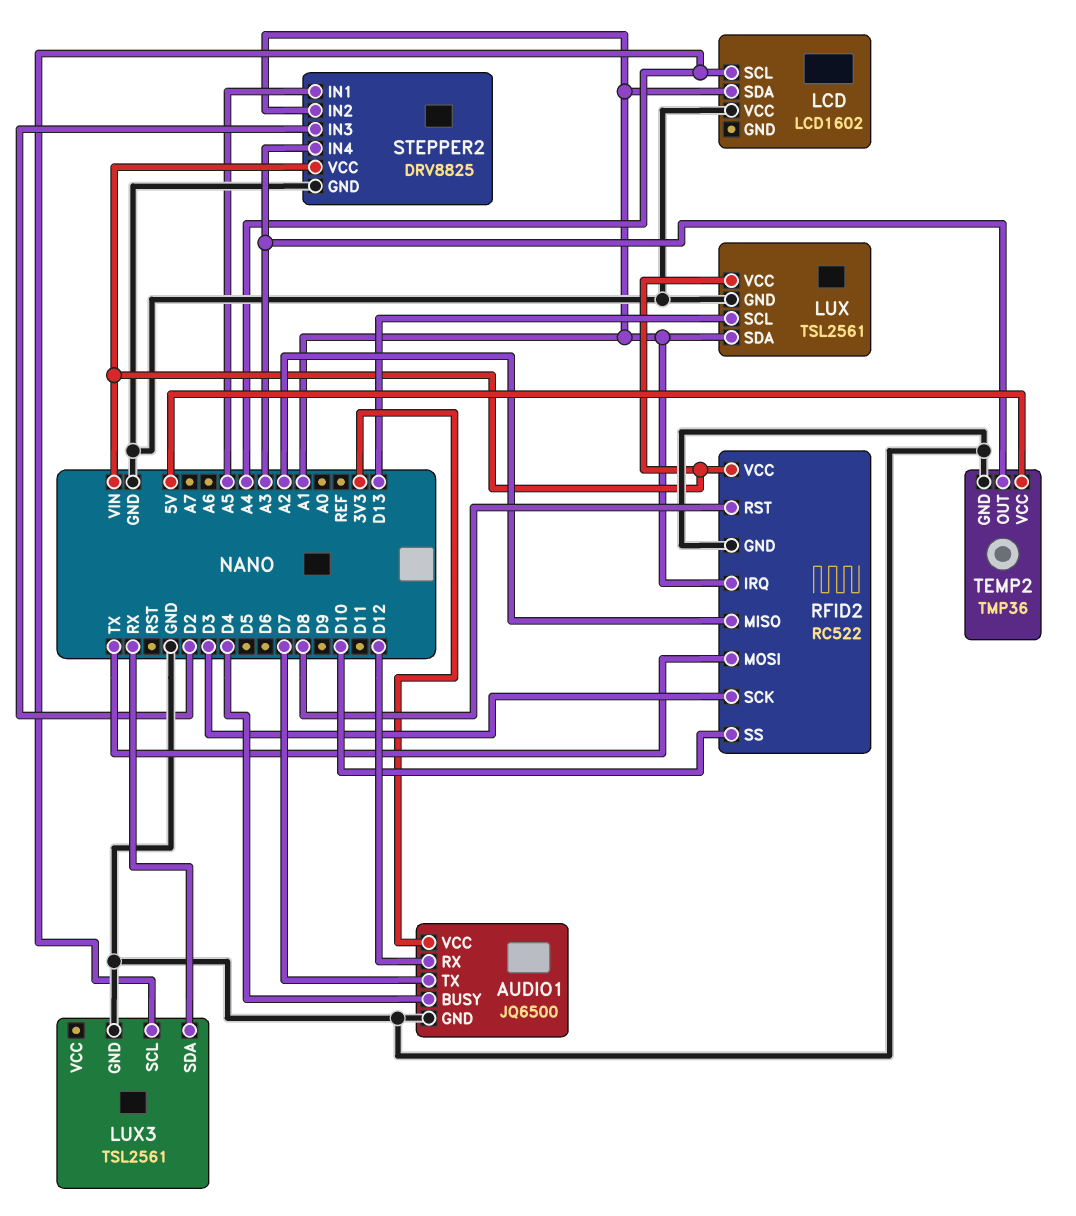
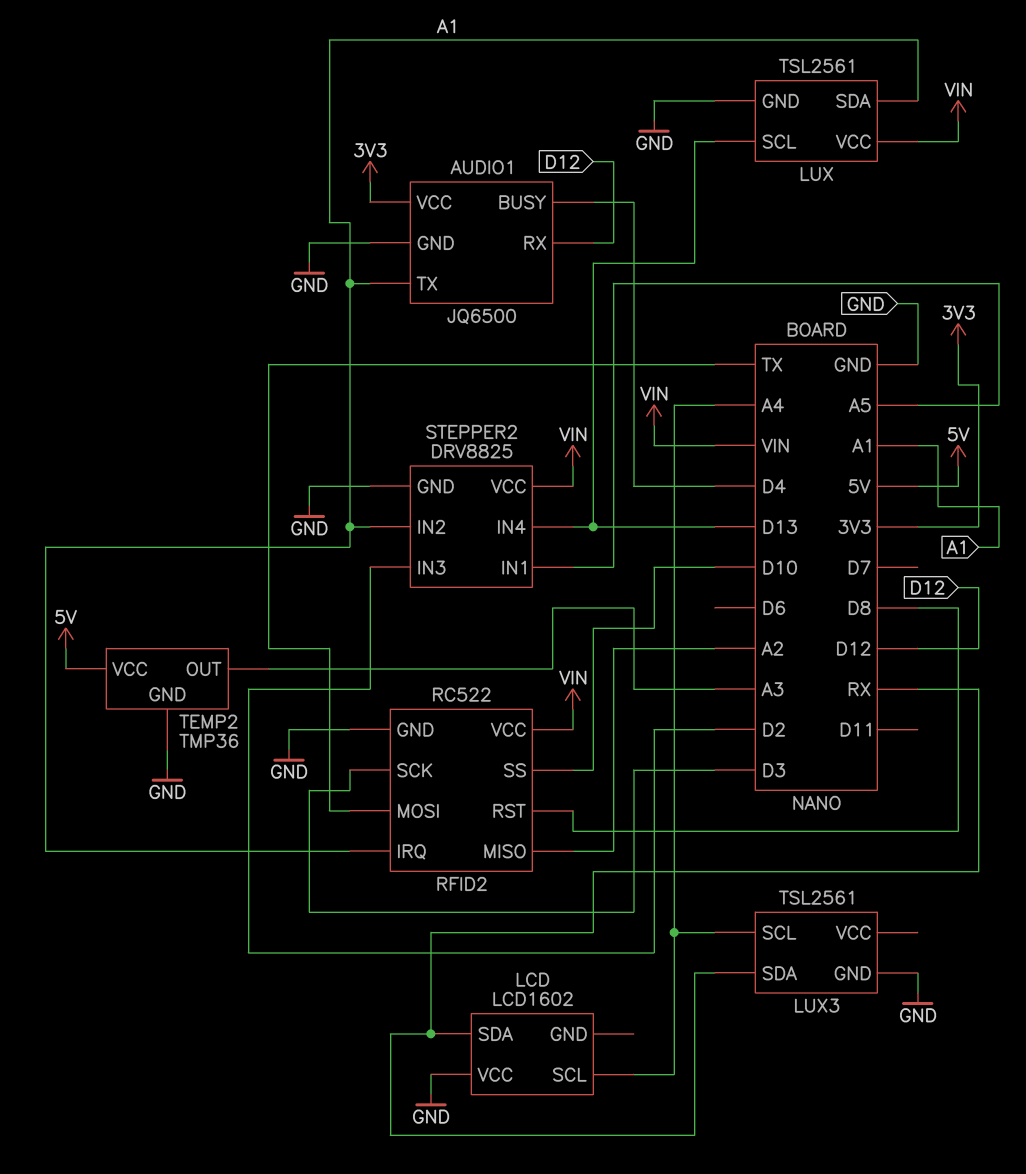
AUDIO1 pin TX: D7 -> A1
LCD pin SDA: A1 -> RX
STEPPER2 pin IN4: A3 -> D13

